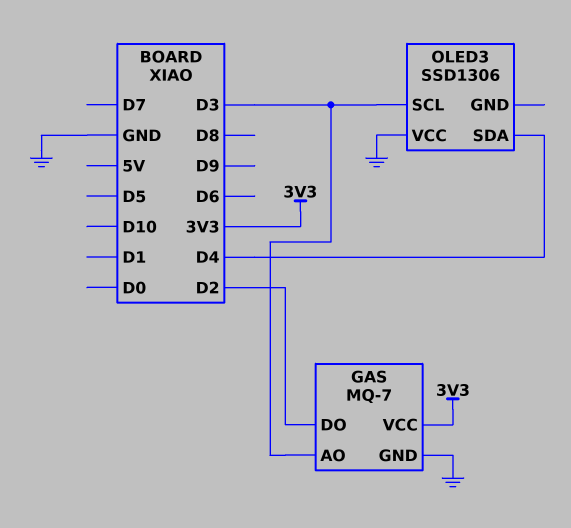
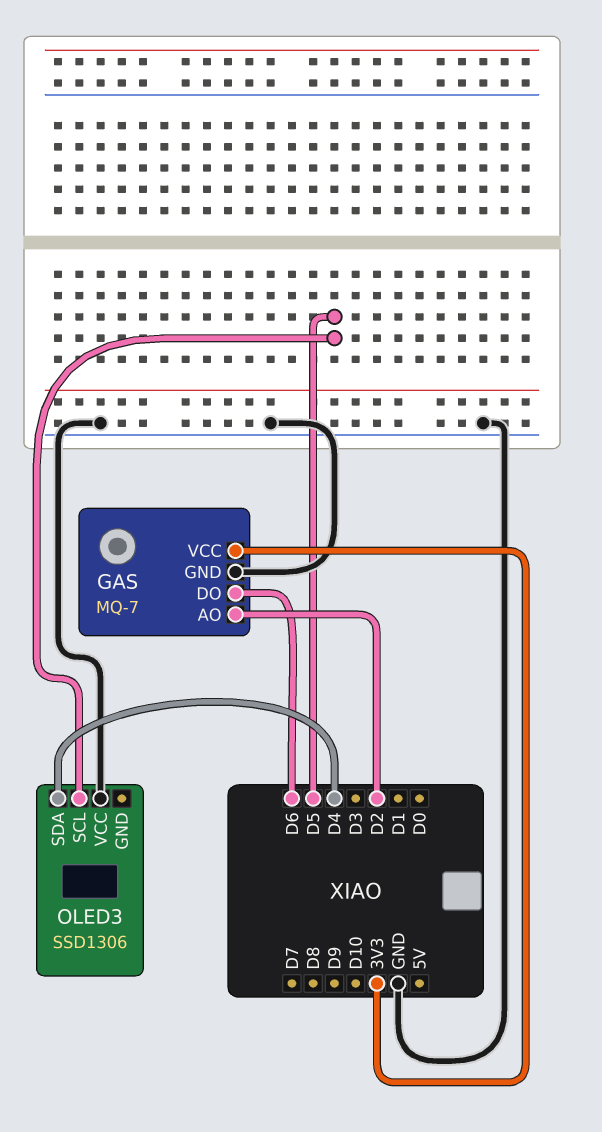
GAS pin AO: D3 -> D2
GAS pin DO: D2 -> D6
OLED3 pin SCL: D3 -> D5

